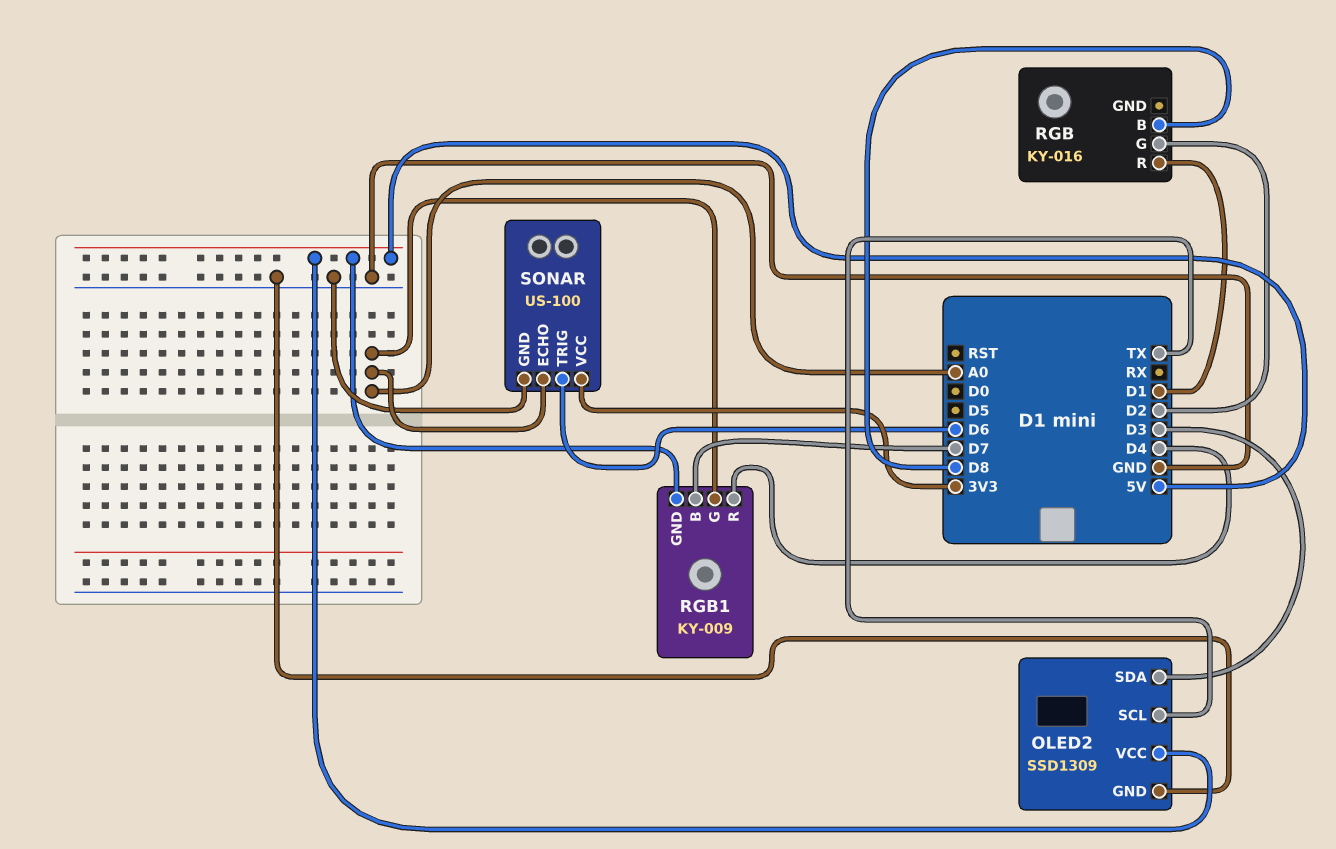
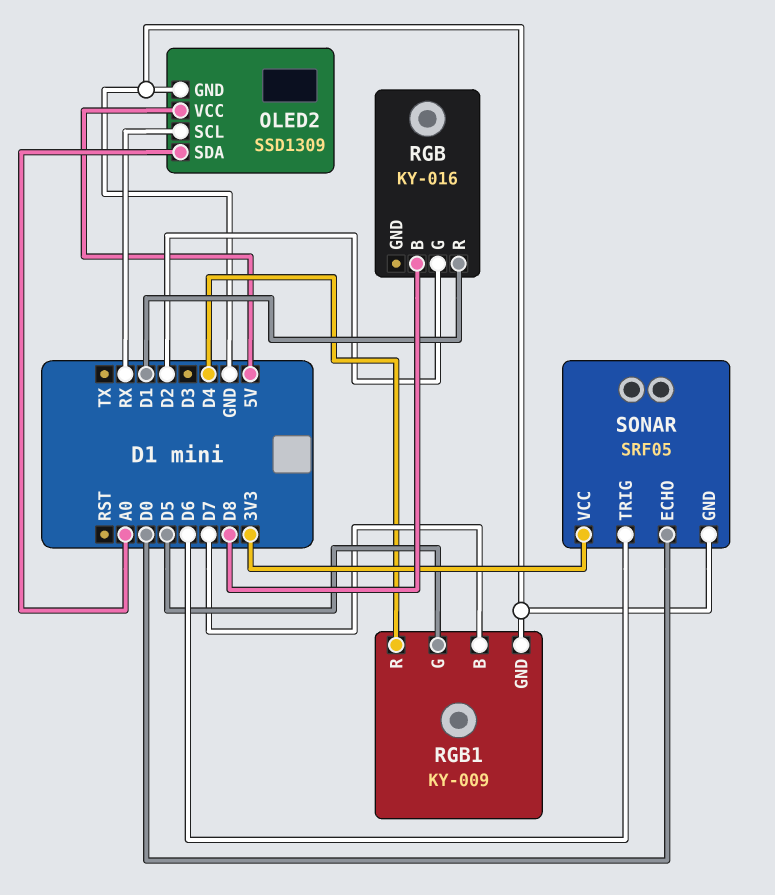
OLED2 pin SCL: TX -> RX
OLED2 pin SDA: D3 -> A0
RGB1 pin G: A0 -> D5
RGB1 pin GND: 5V -> GND
SONAR: US-100 -> SRF05
SONAR pin ECHO: A0 -> D0

